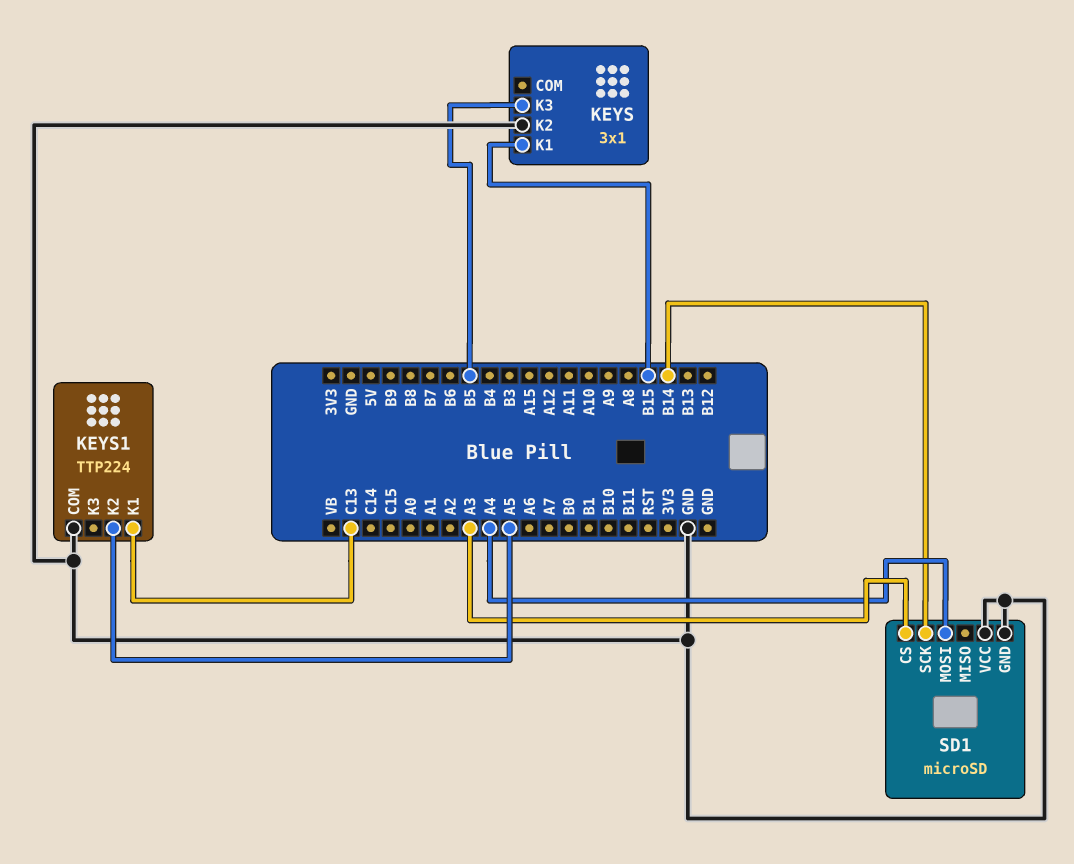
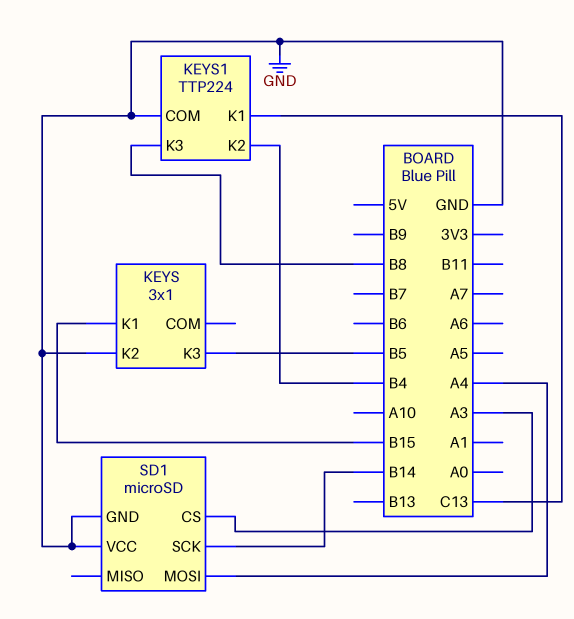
KEYS1 pin K2: A5 -> B4
KEYS1 pin K3: none -> B8

